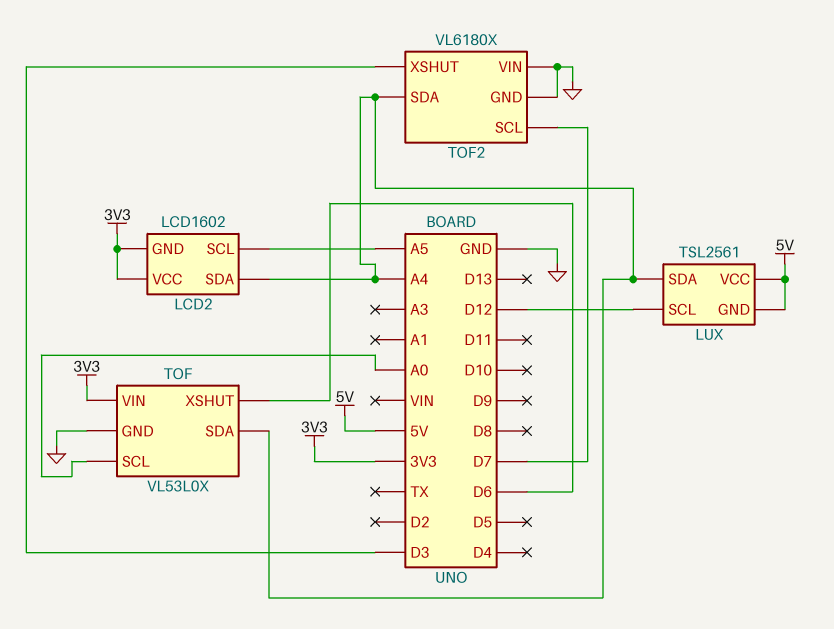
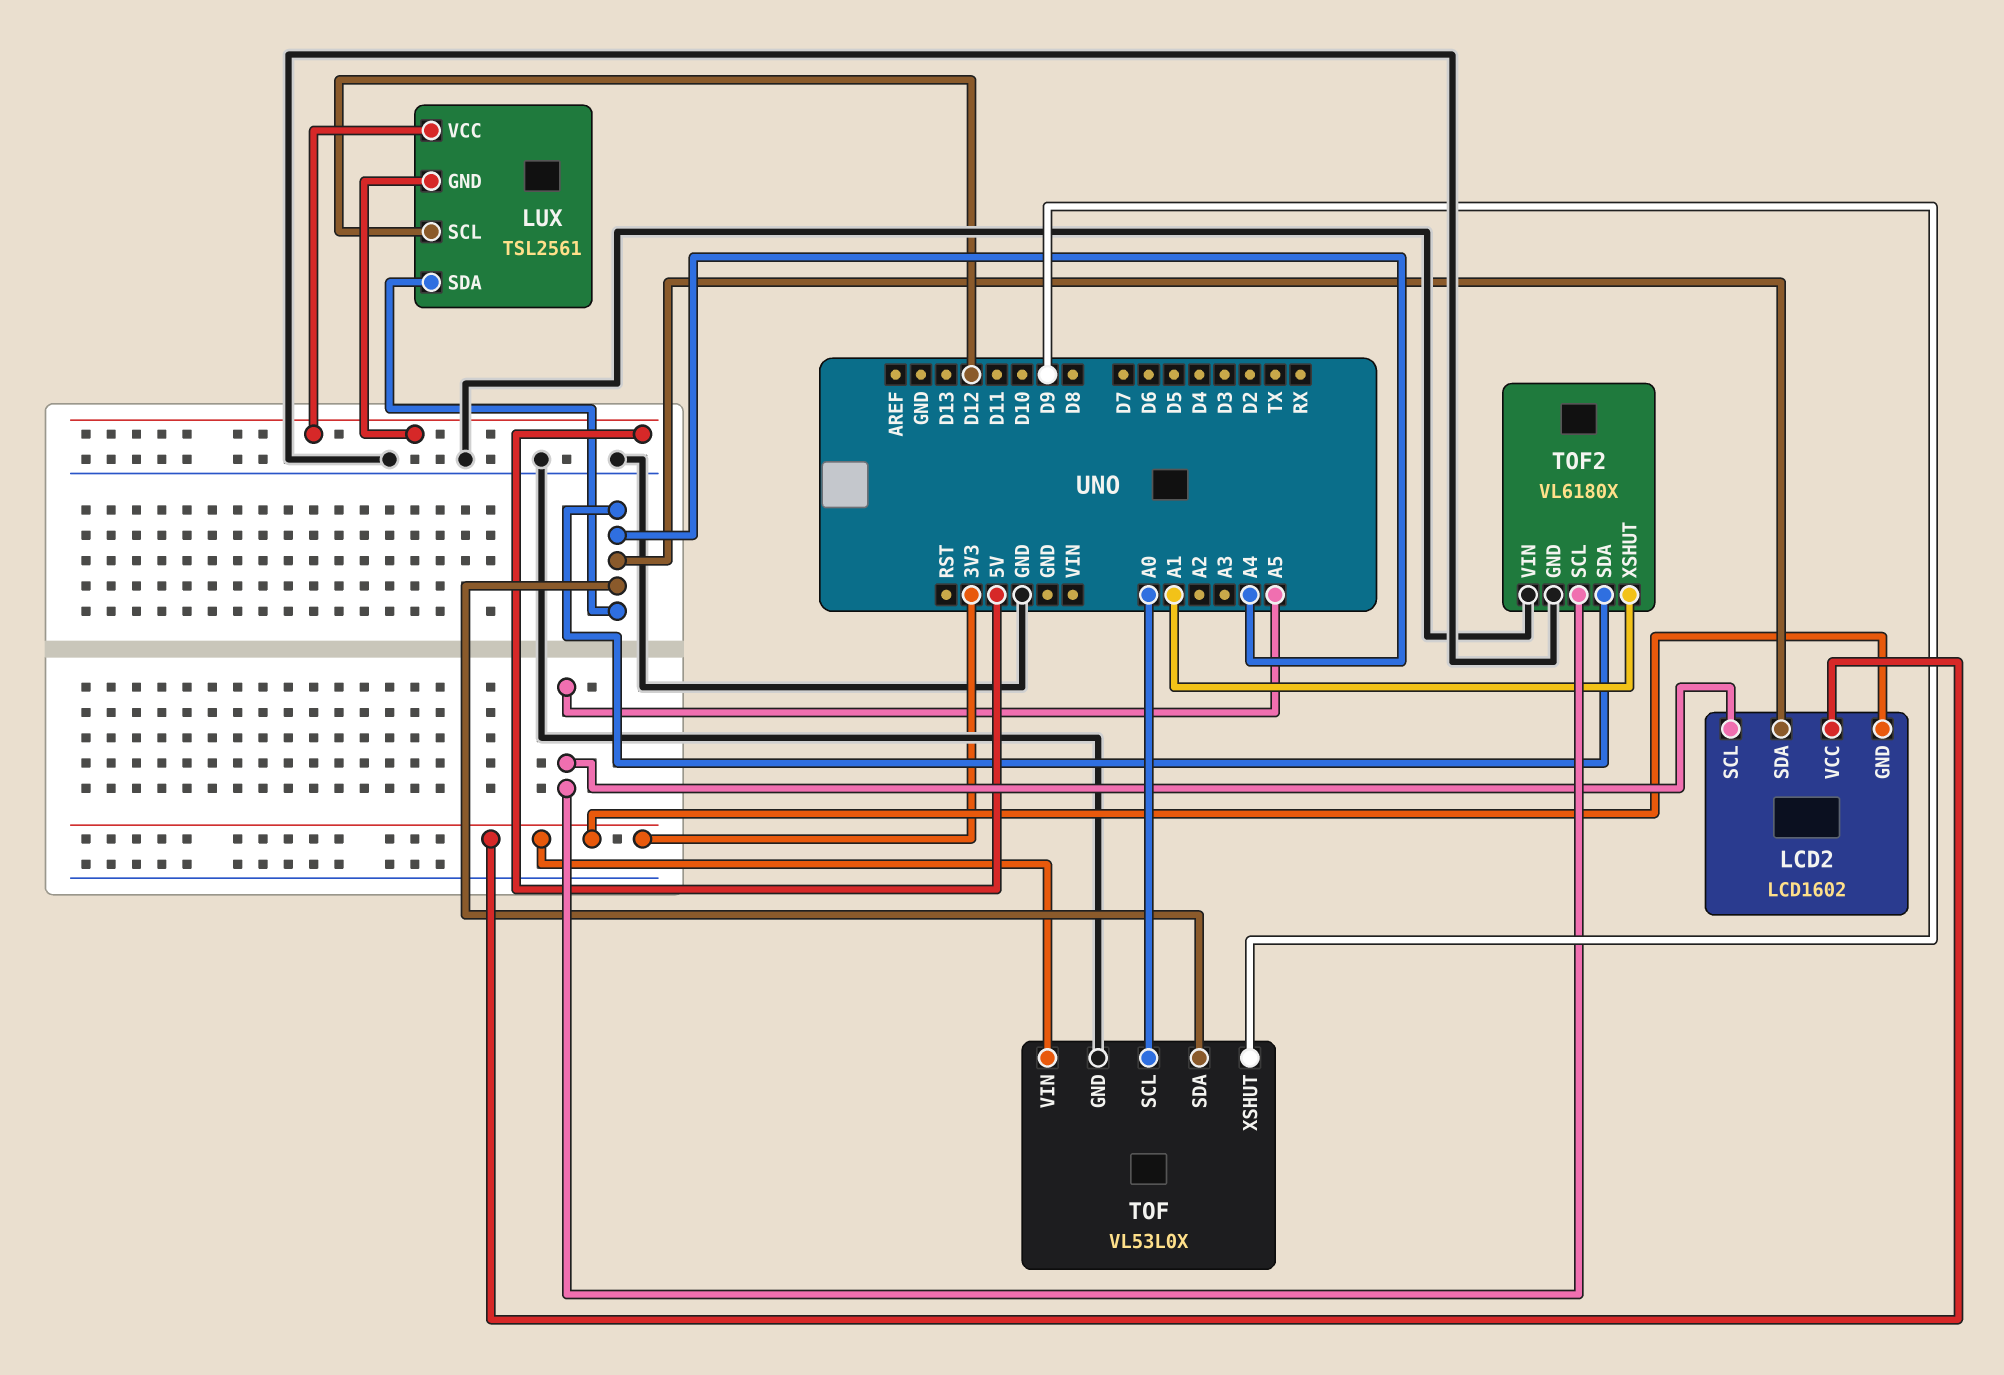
TOF pin XSHUT: D6 -> D9
TOF2 pin SCL: D7 -> A5
TOF2 pin XSHUT: D3 -> A1

